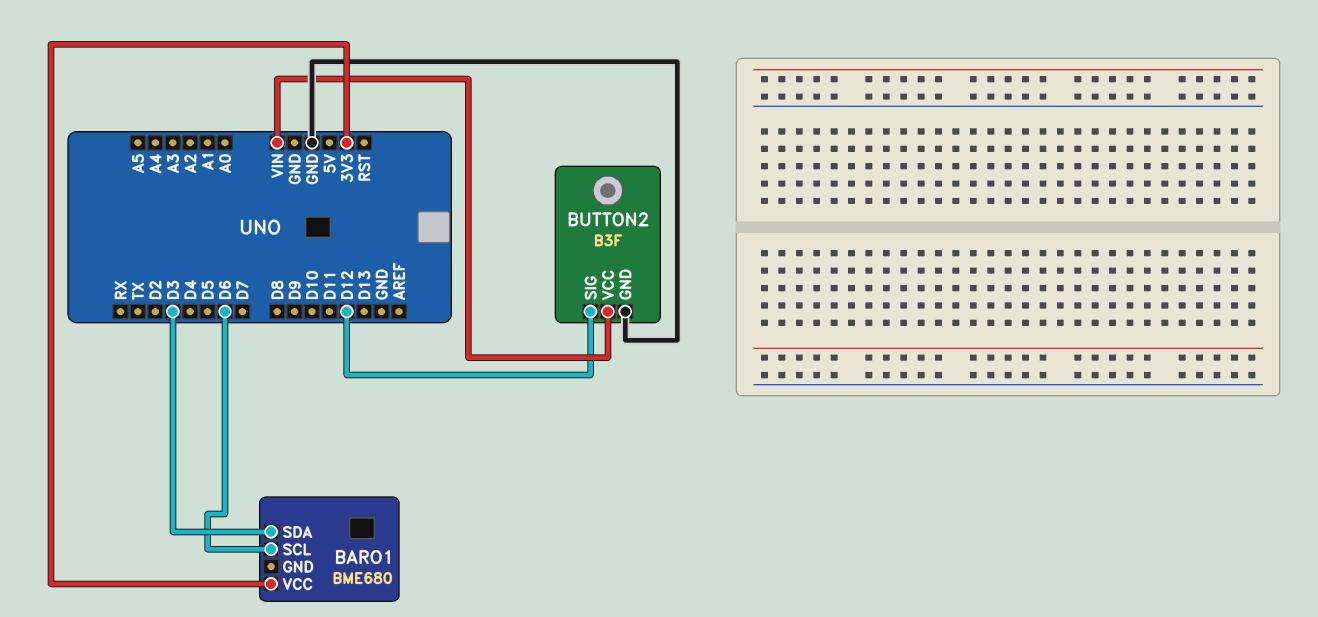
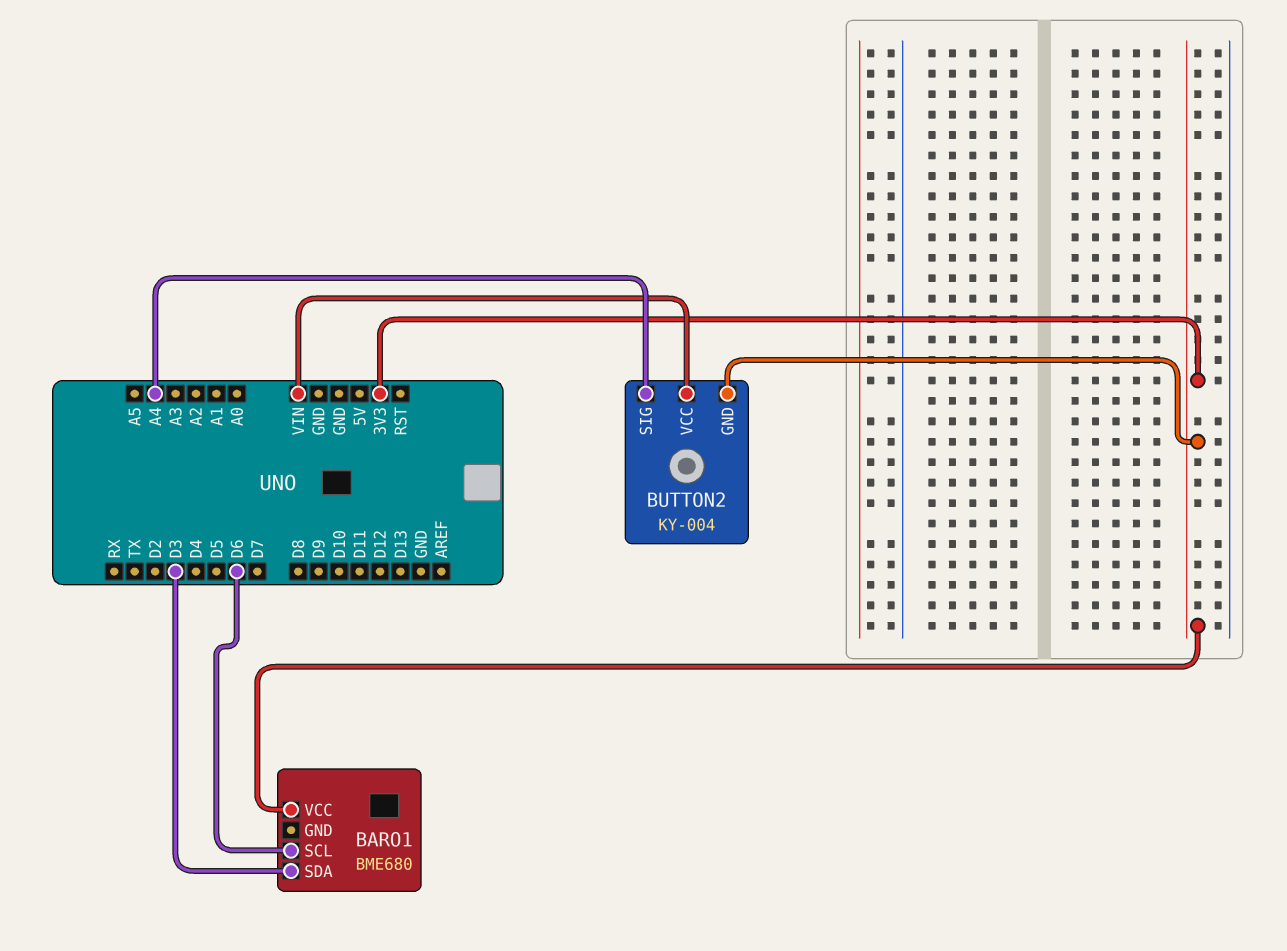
BUTTON2: B3F -> KY-004
BUTTON2 pin GND: GND -> 3V3
BUTTON2 pin SIG: D12 -> A4

